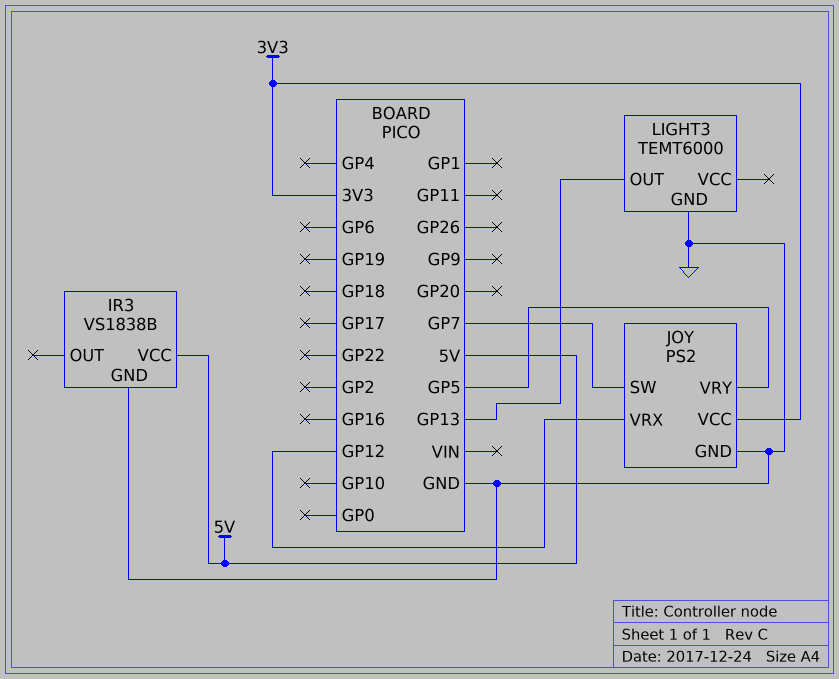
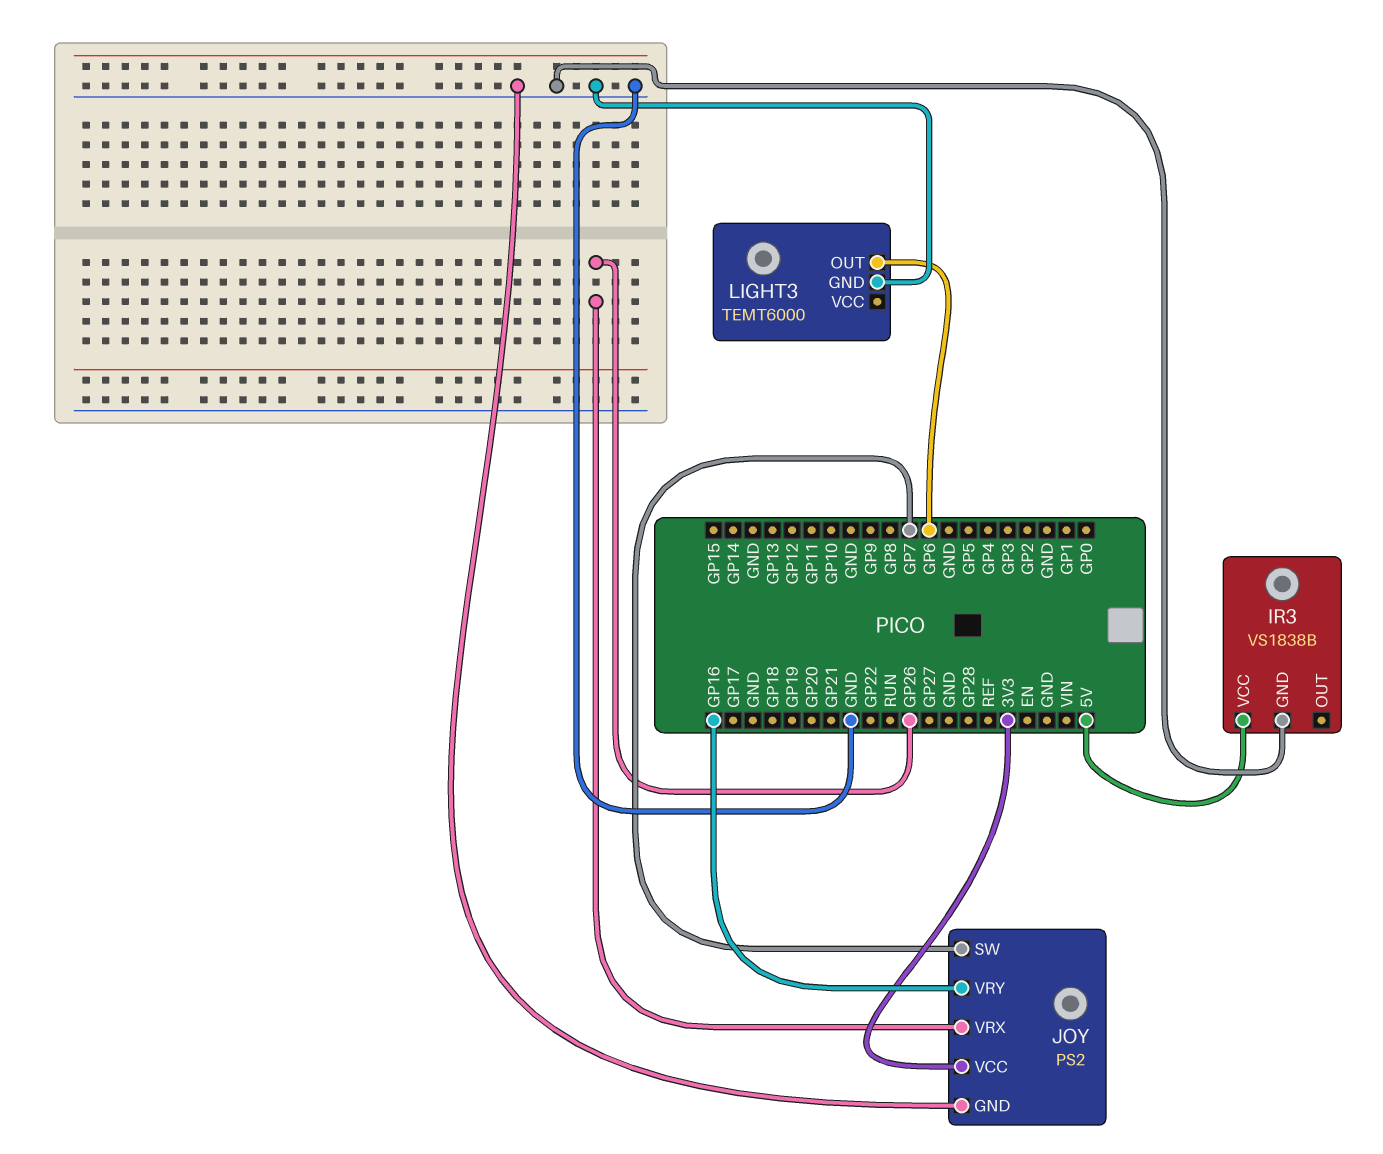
JOY pin VRX: GP12 -> GP26
JOY pin VRY: GP5 -> GP16
LIGHT3 pin OUT: GP13 -> GP6

